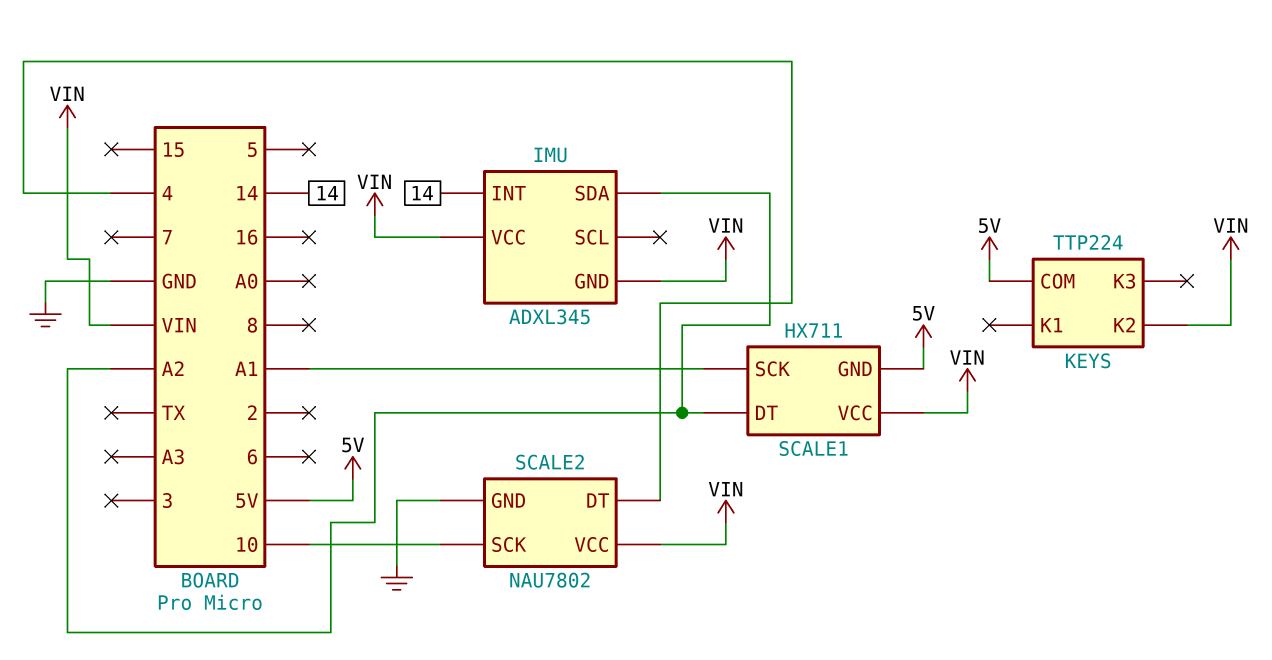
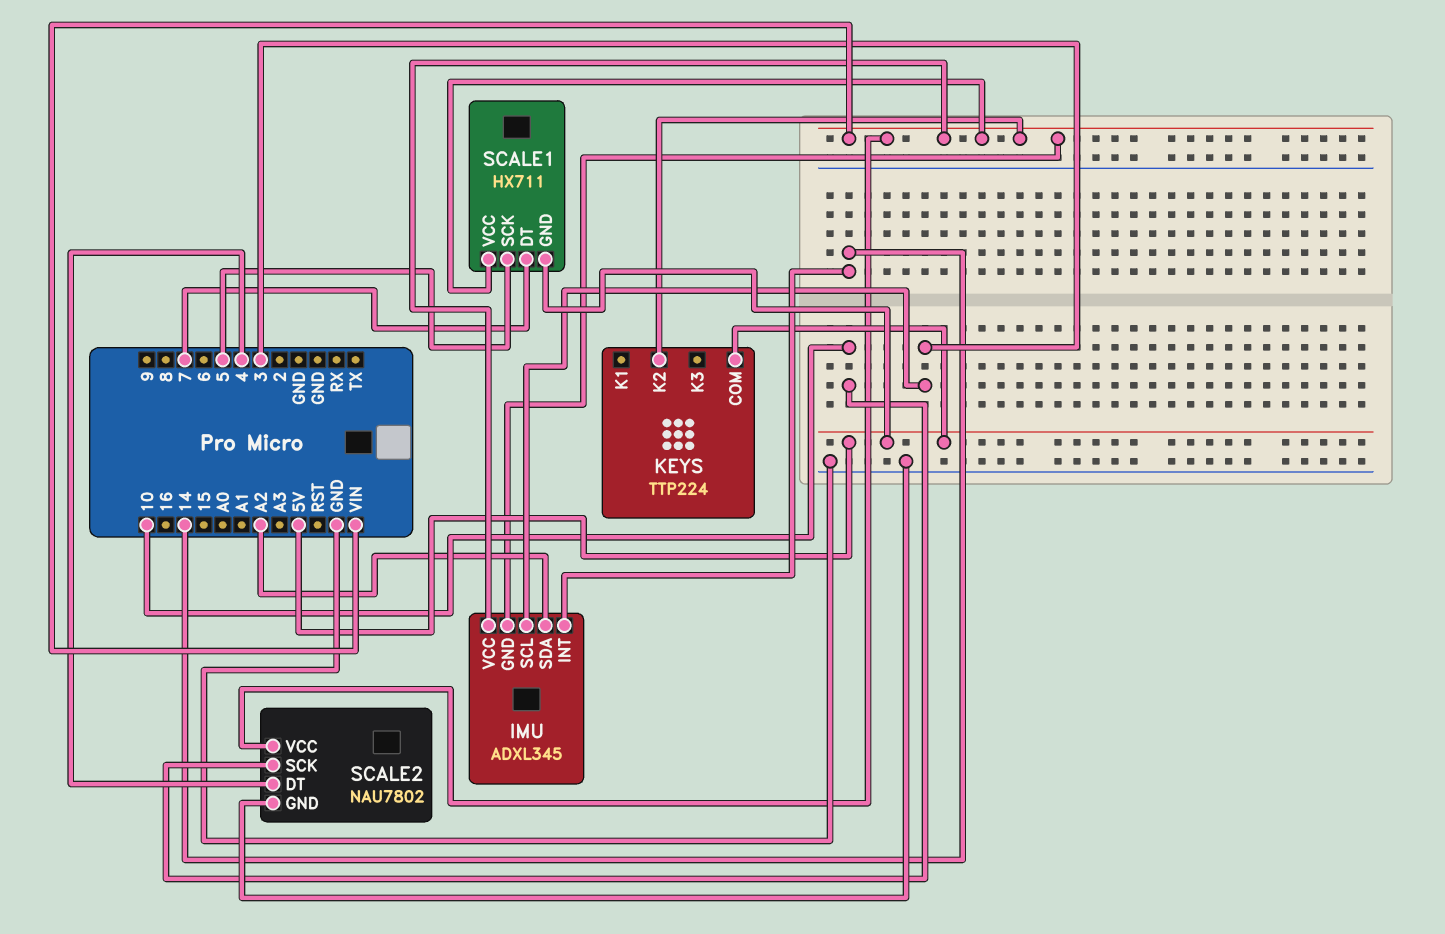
IMU pin SCL: none -> 3
SCALE1 pin DT: A2 -> 7
SCALE1 pin SCK: A1 -> 5

